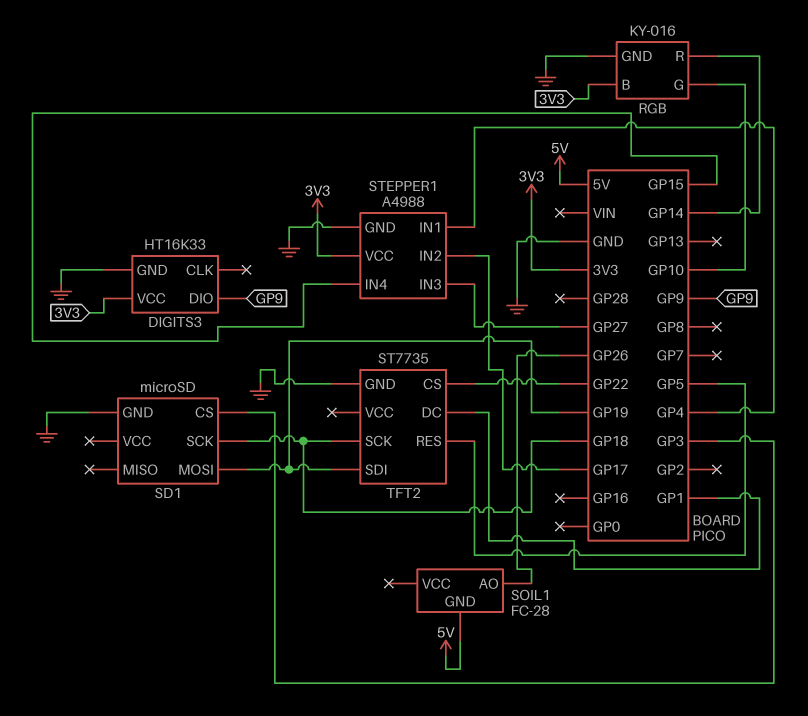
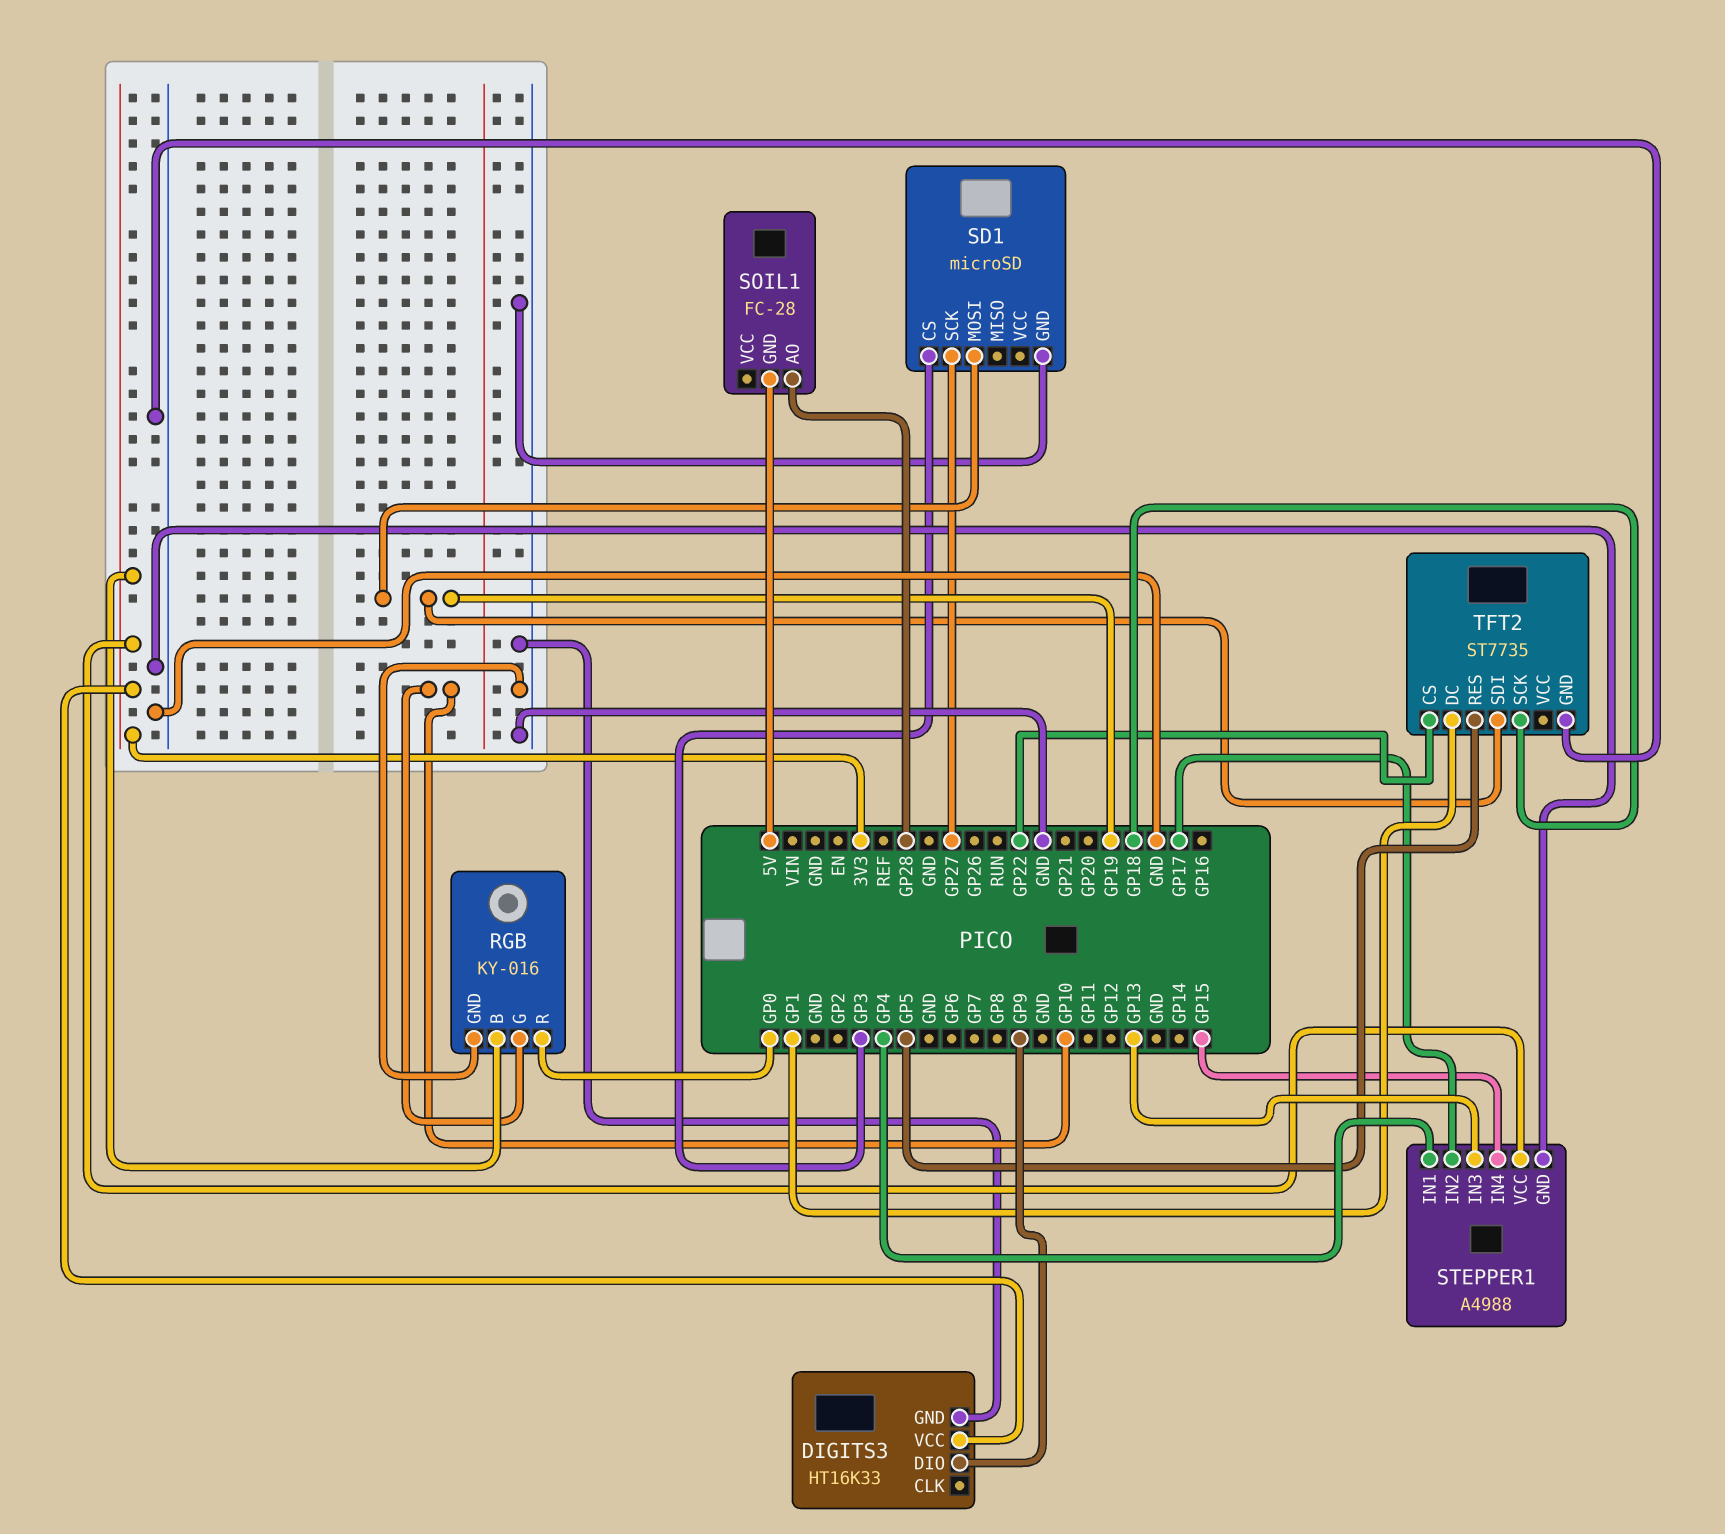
RGB pin R: GP14 -> GP0
SD1 pin SCK: GP18 -> GP27
SOIL1 pin AO: GP26 -> GP28
STEPPER1 pin IN3: GP27 -> GP13

